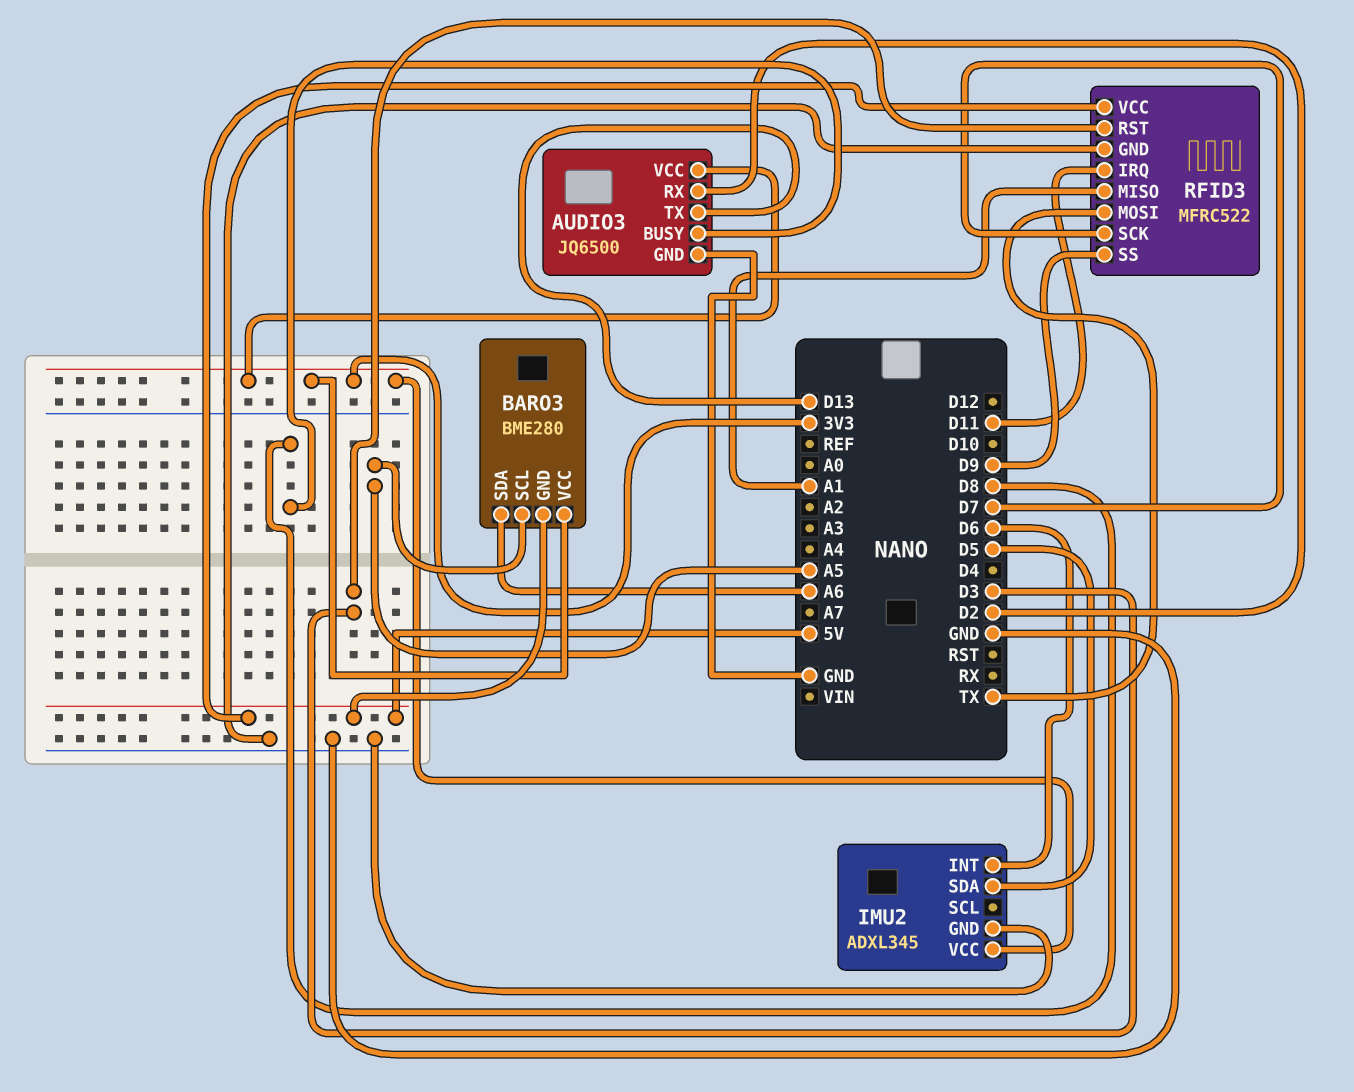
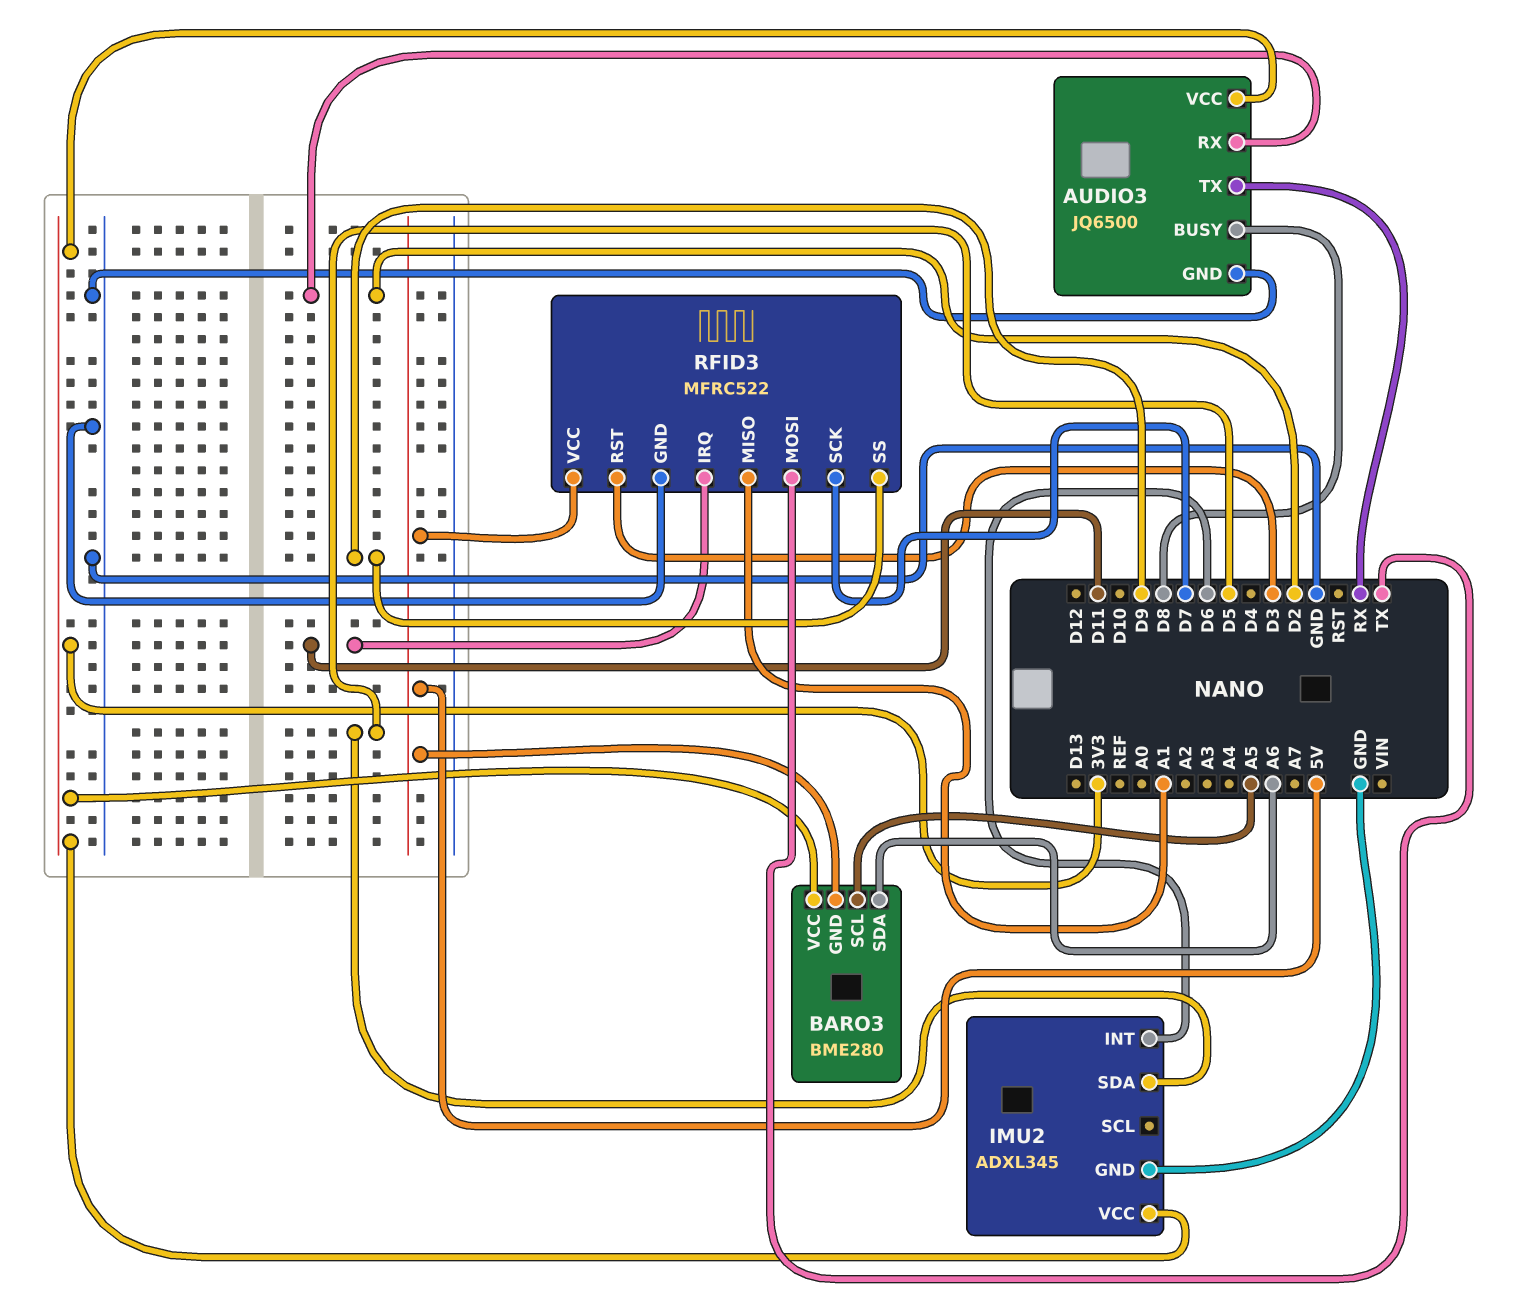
AUDIO3 pin TX: D13 -> RX

